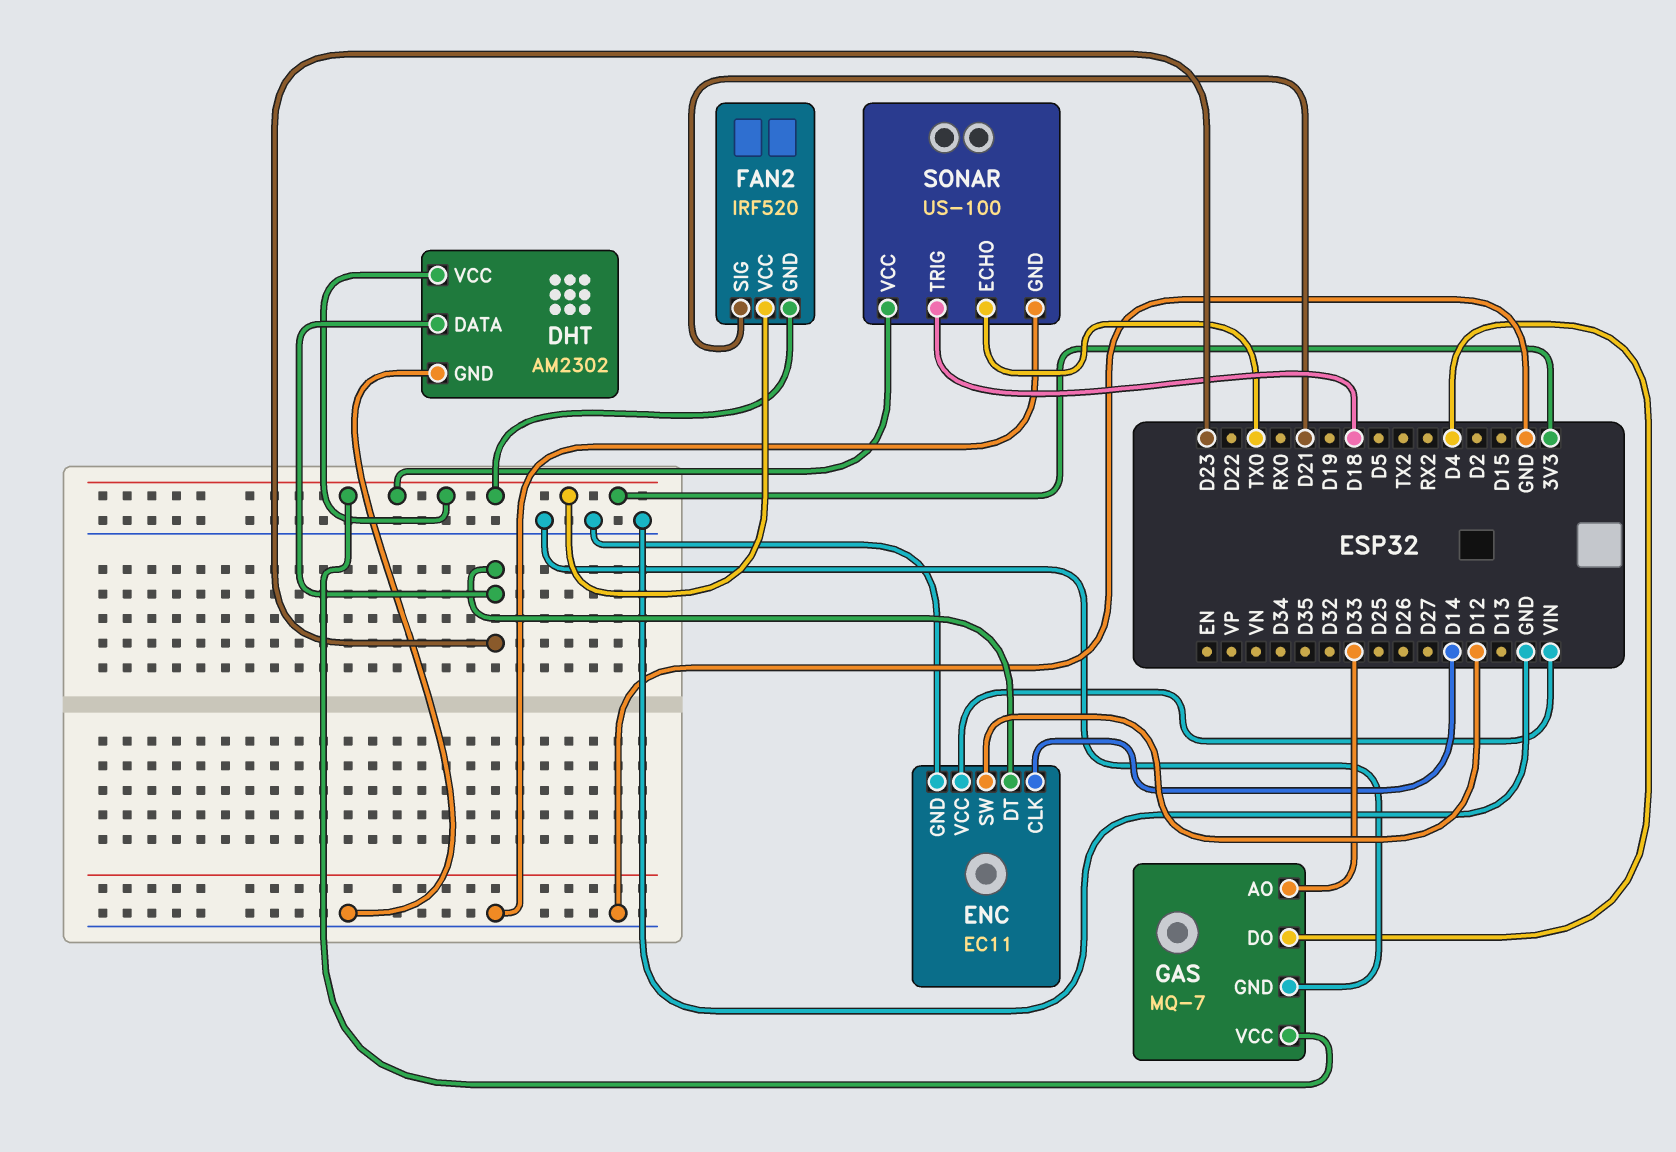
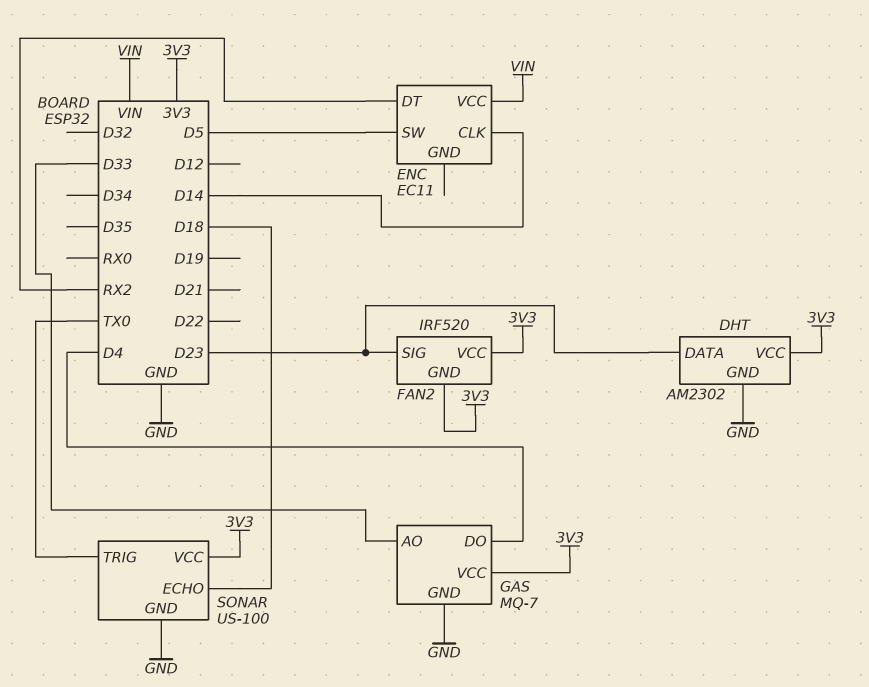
ENC pin DT: D23 -> RX2
ENC pin GND: GND -> none
ENC pin SW: D12 -> D5
FAN2 pin SIG: D21 -> D23
SONAR pin ECHO: TX0 -> D18
SONAR pin TRIG: D18 -> TX0

